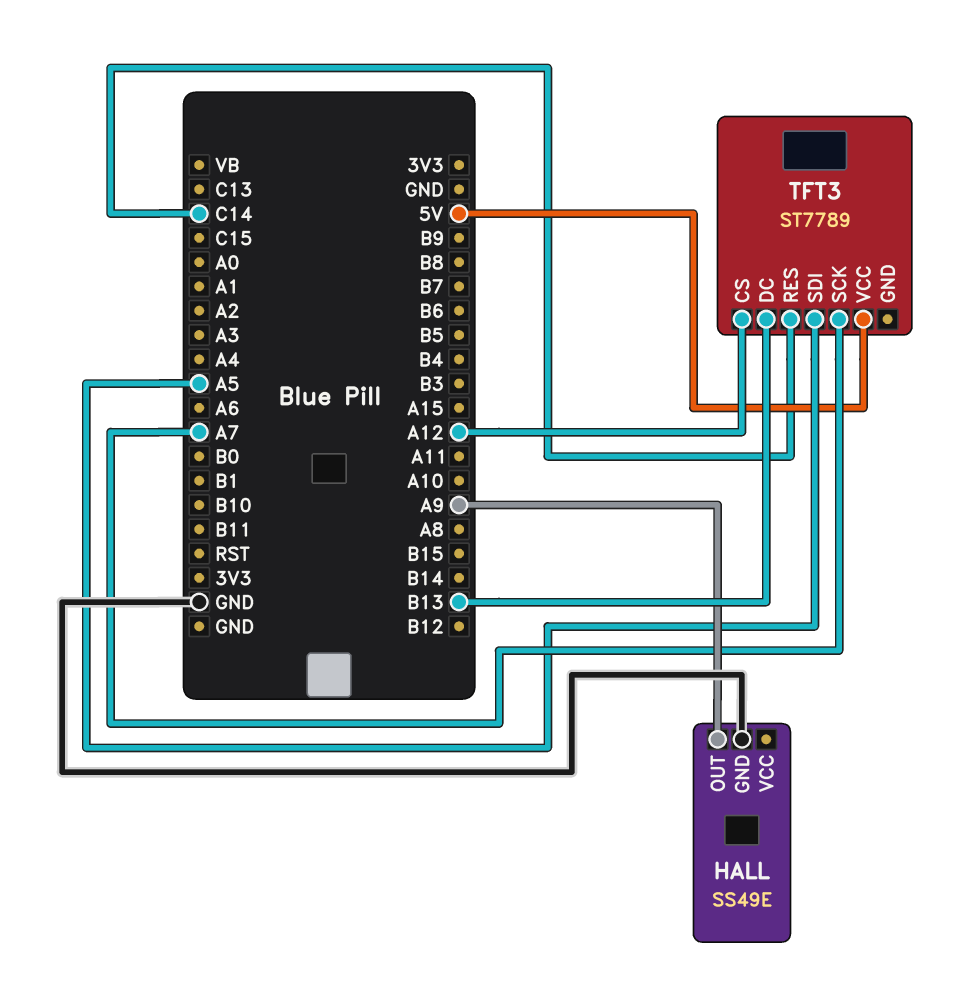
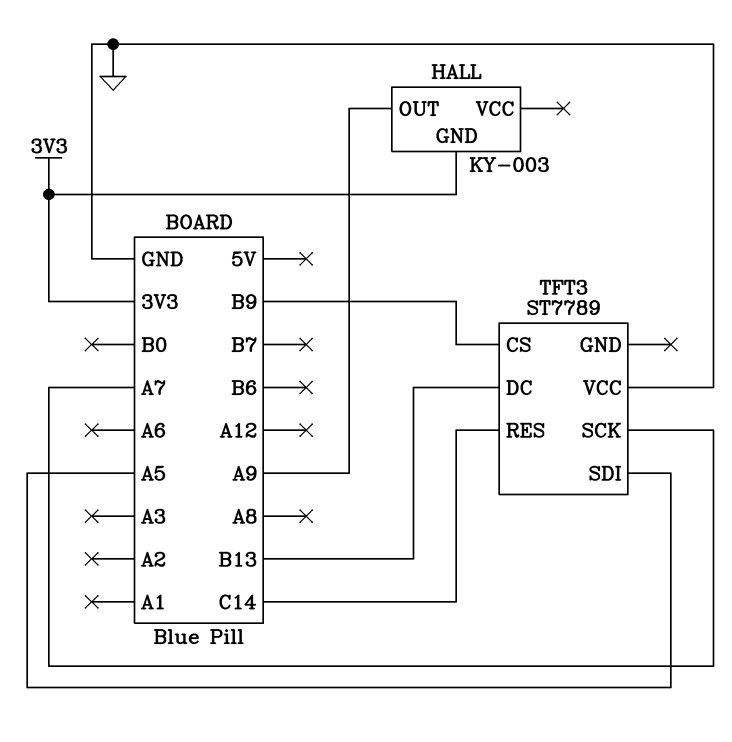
HALL: SS49E -> KY-003
HALL pin GND: GND -> 3V3
TFT3 pin CS: A12 -> B9
TFT3 pin VCC: 5V -> GND

